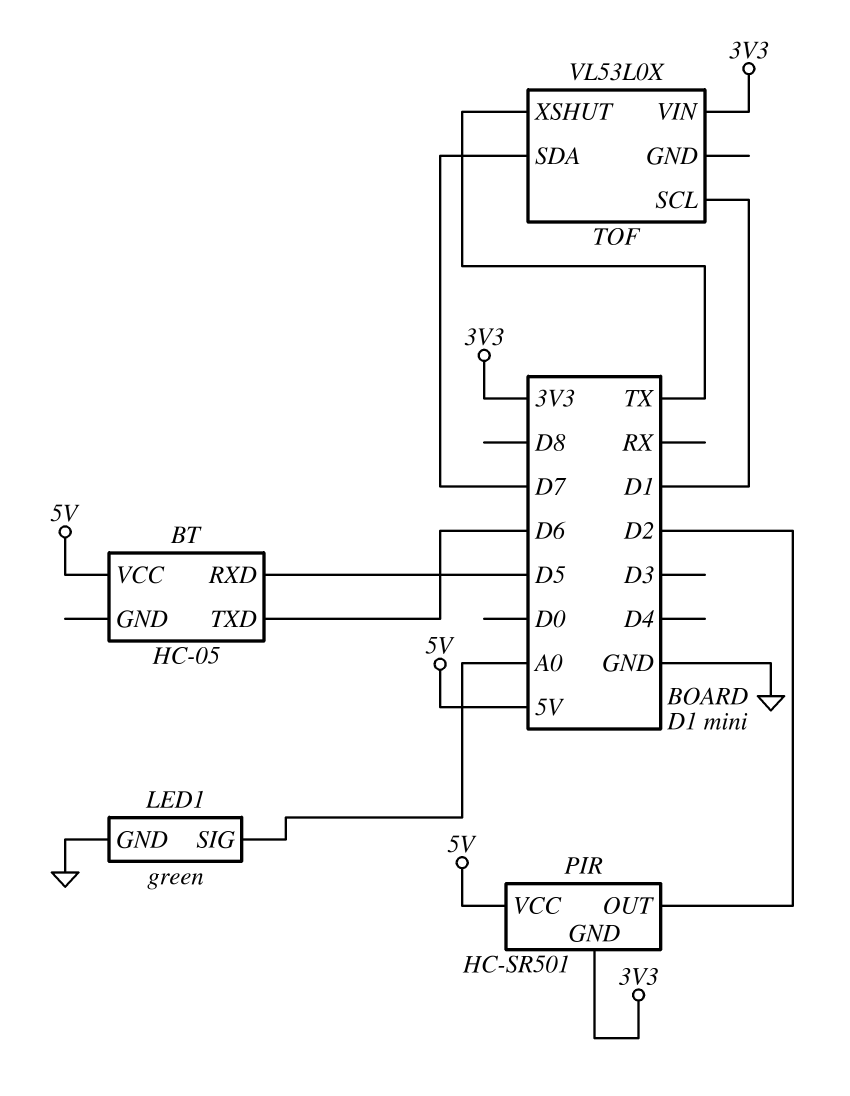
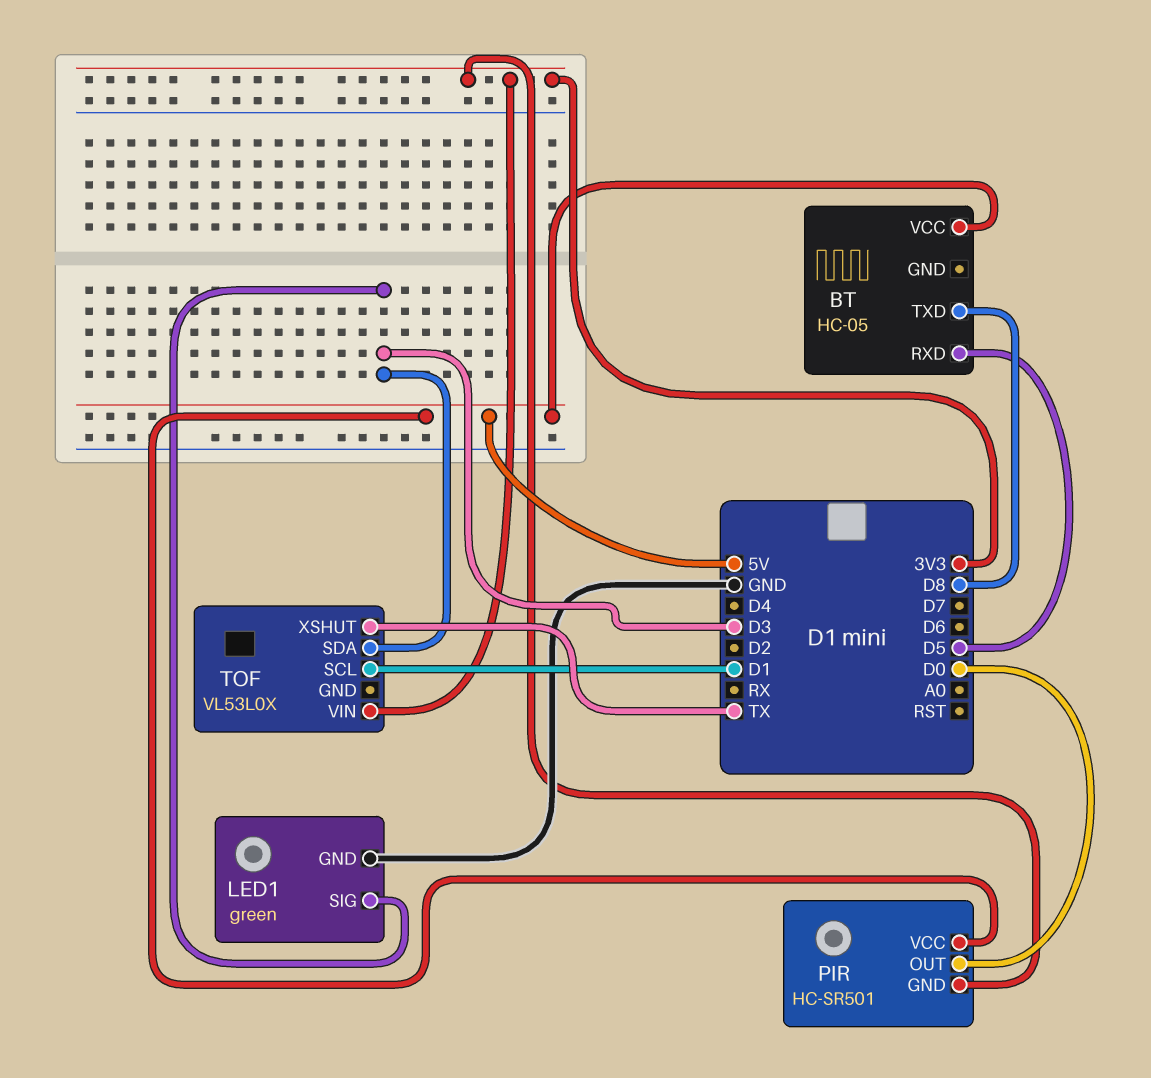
BT pin TXD: D6 -> D8
LED1 pin SIG: A0 -> D3
PIR pin OUT: D2 -> D0
TOF pin SDA: D7 -> D3

